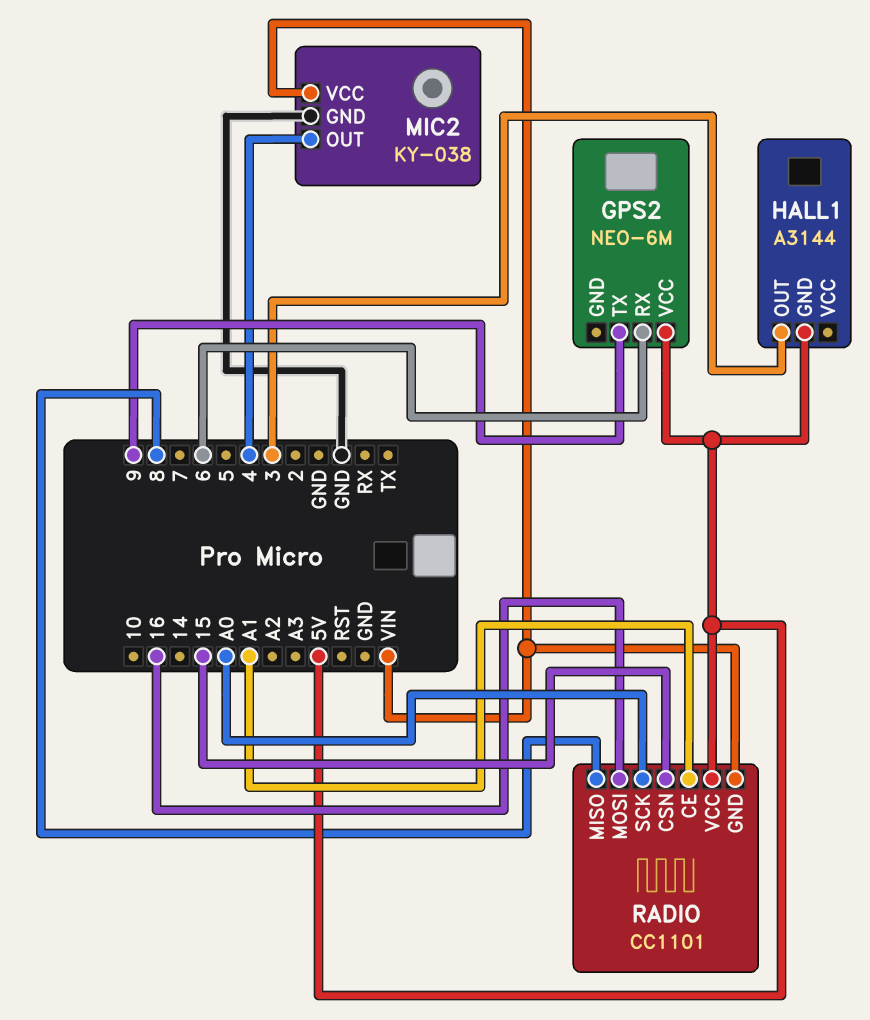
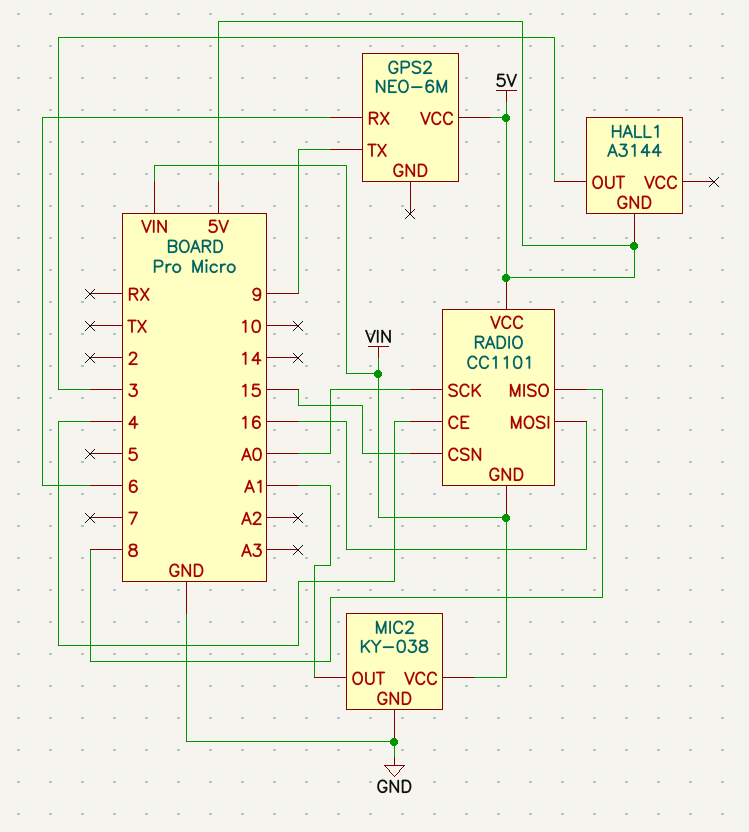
MIC2 pin OUT: 4 -> A1
RADIO pin CE: A1 -> 4

